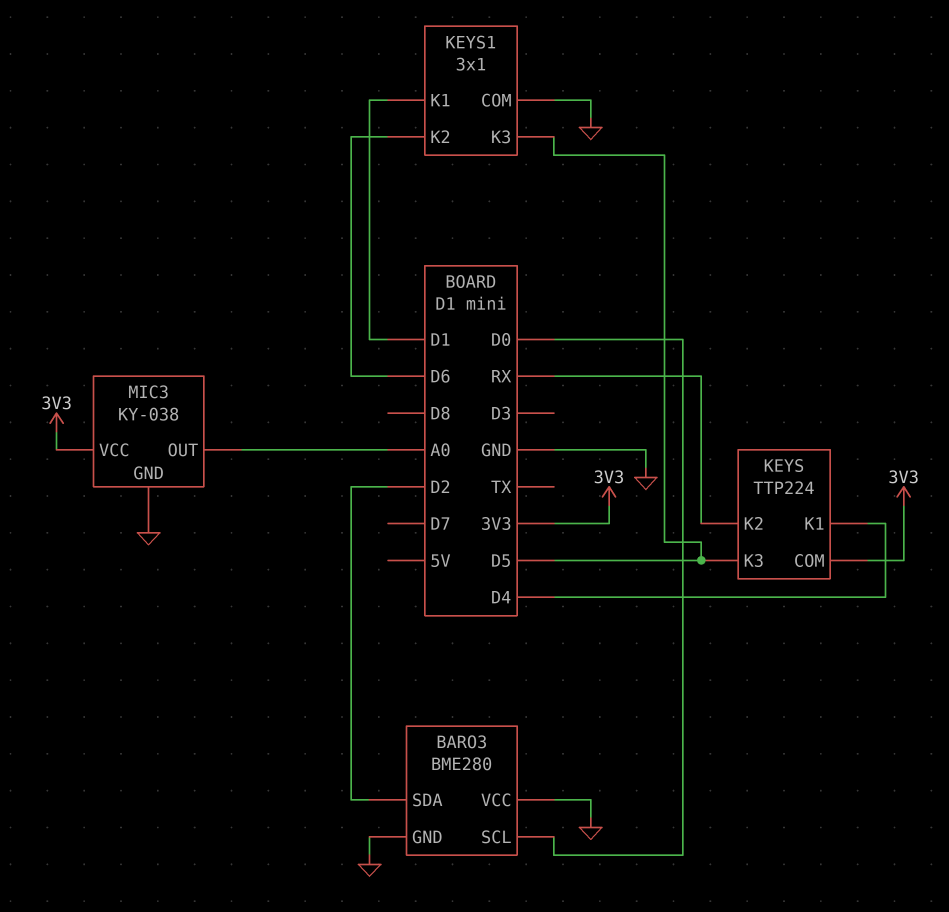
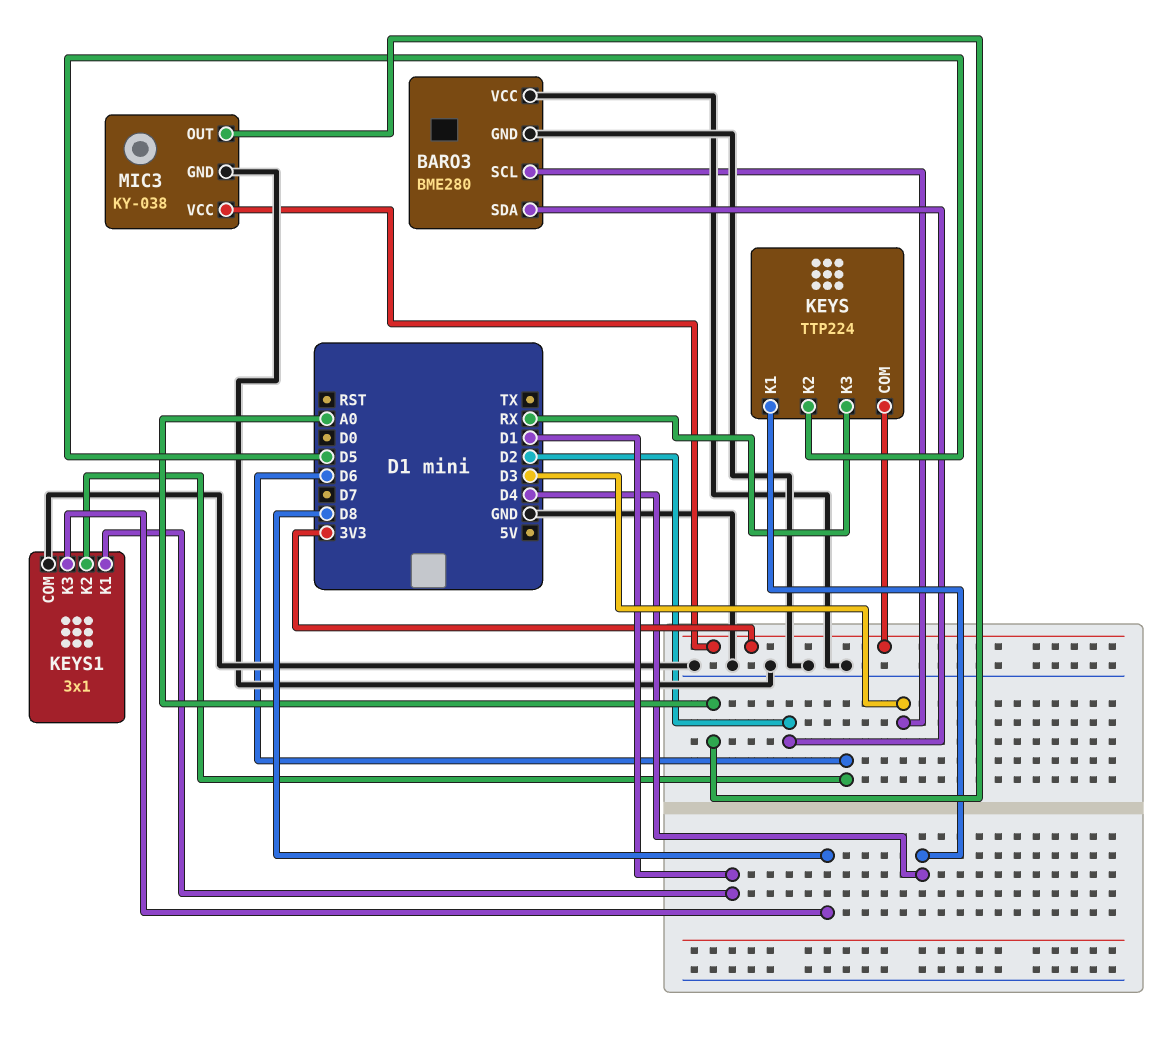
BARO3 pin SCL: D0 -> D3
KEYS pin K2: RX -> D5
KEYS pin K3: D5 -> RX
KEYS1 pin K3: D5 -> D8

